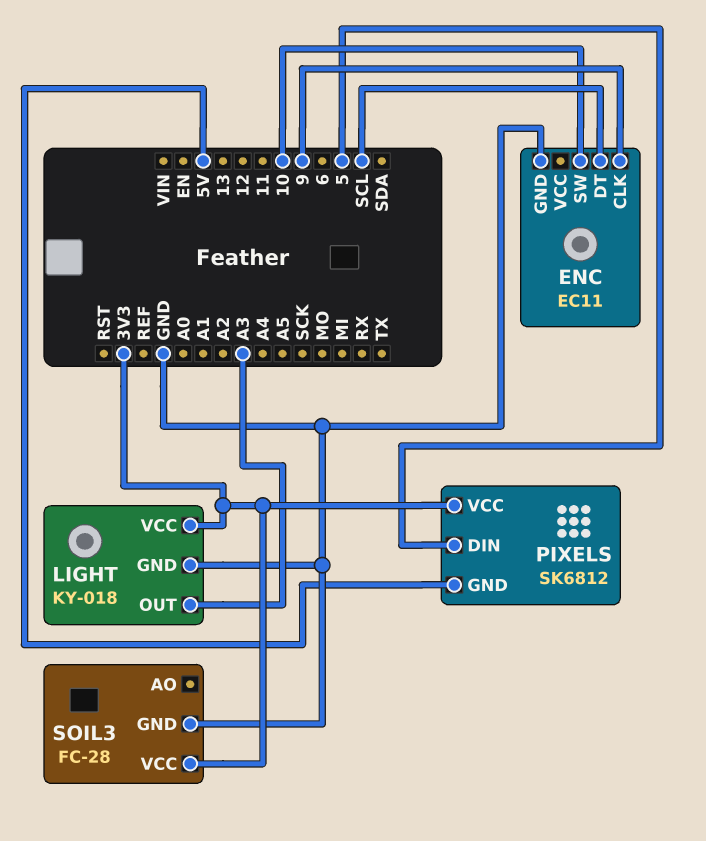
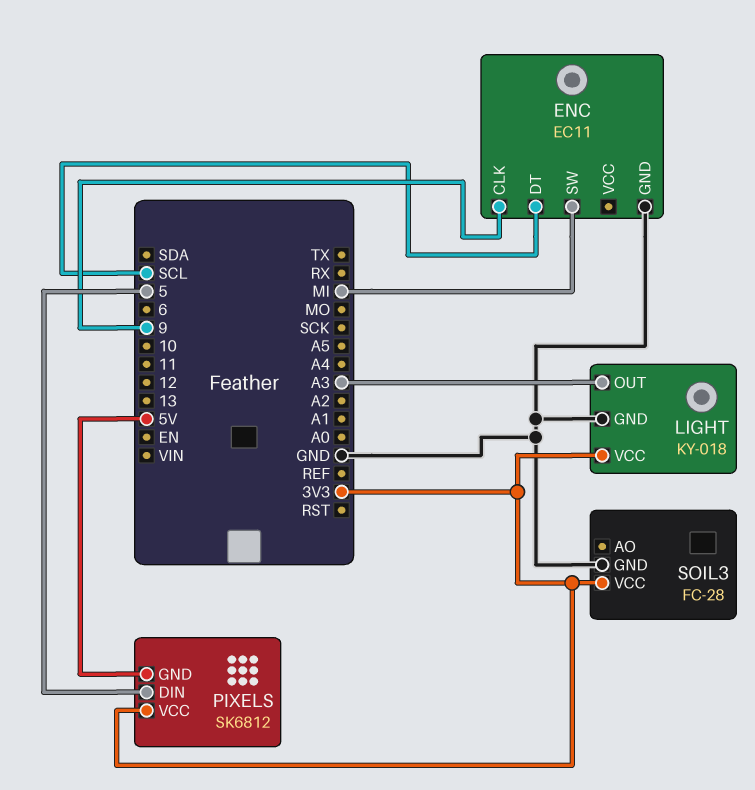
ENC pin SW: 10 -> MI

